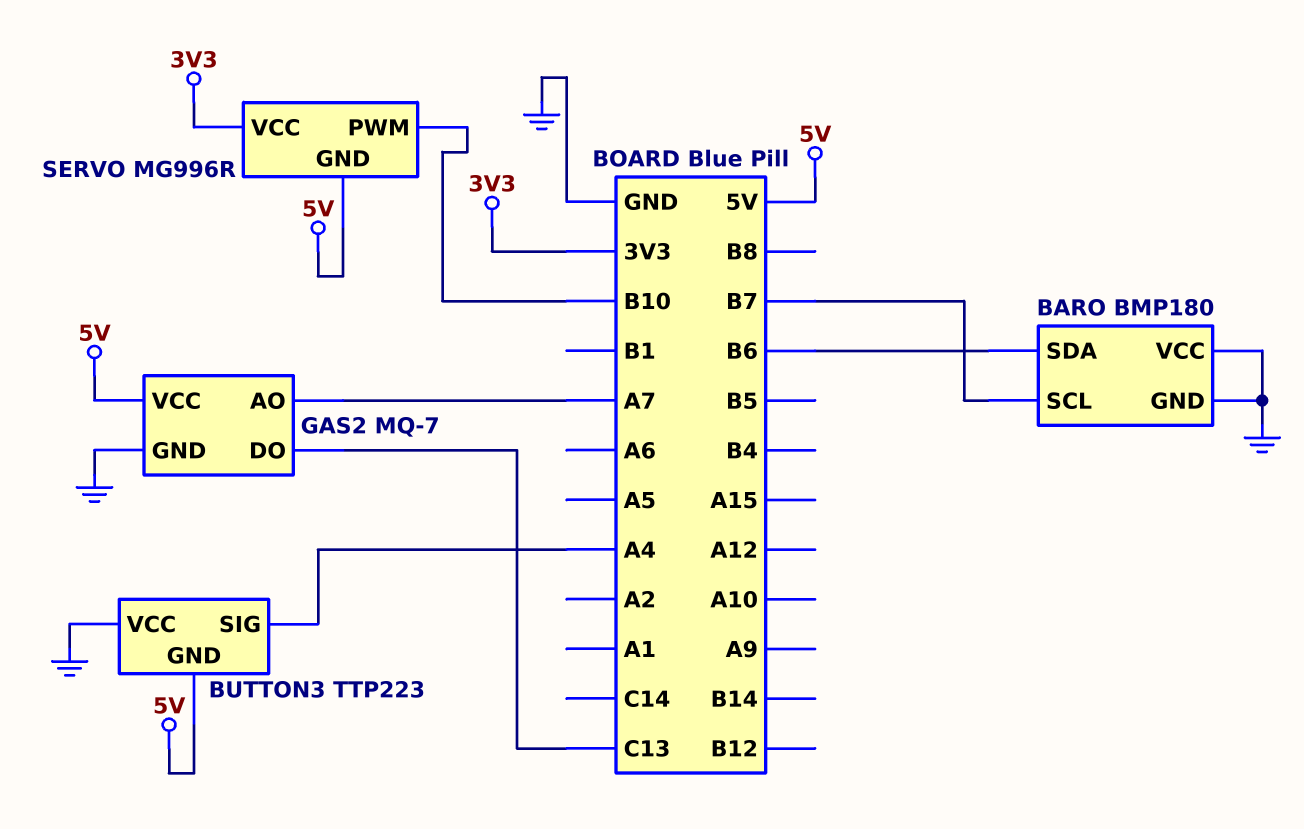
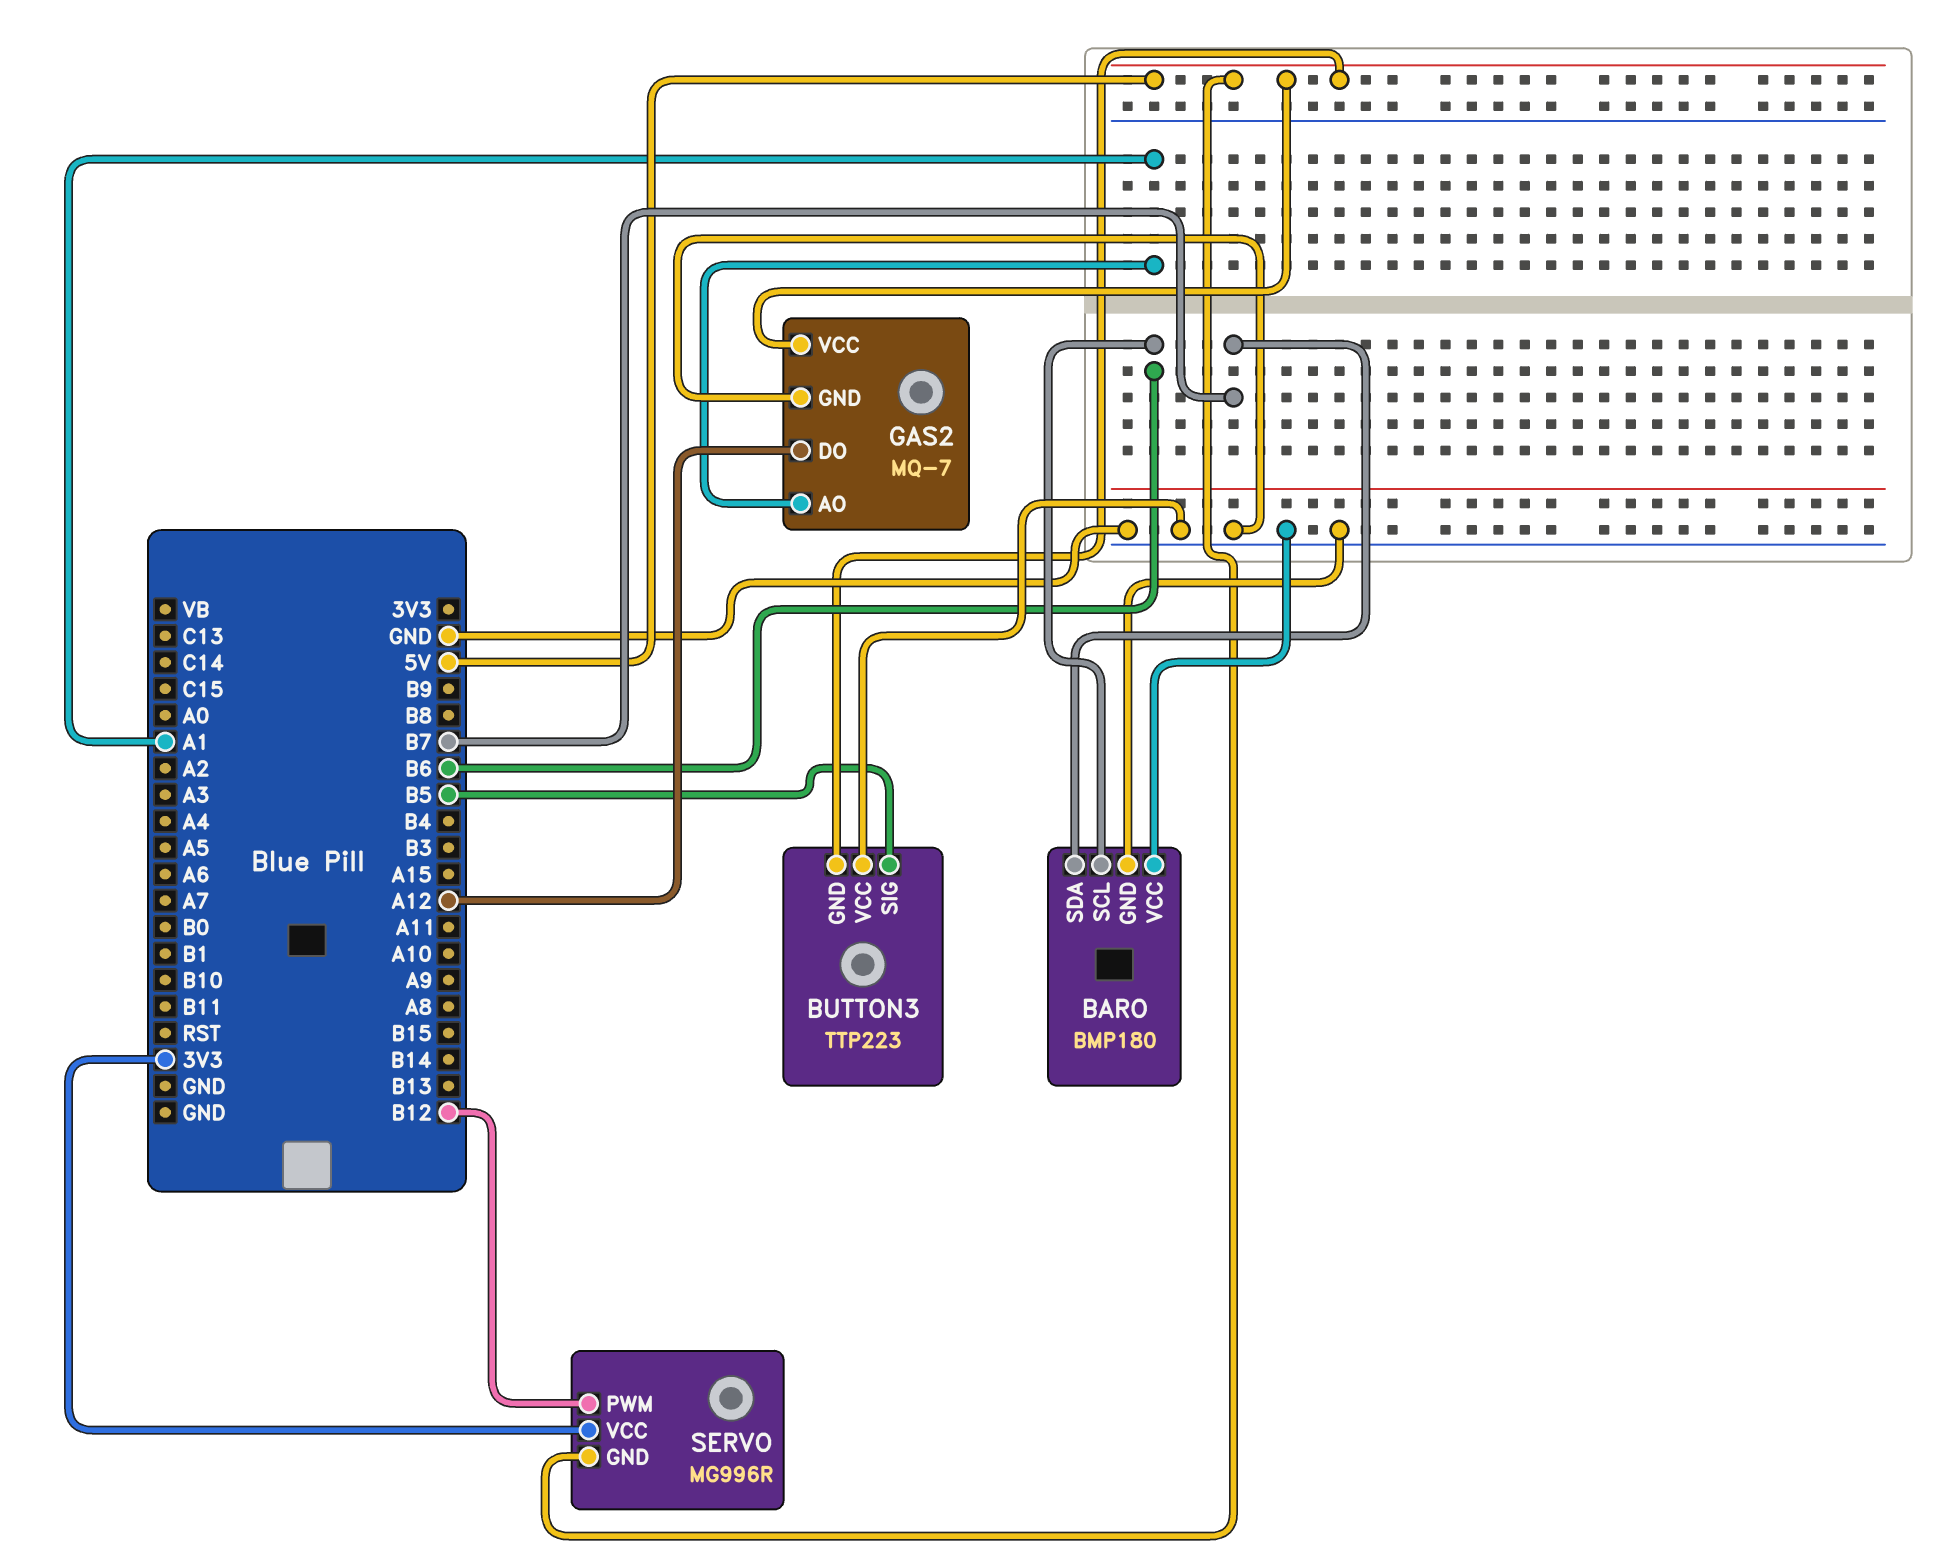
BARO pin SCL: B7 -> B6
BARO pin SDA: B6 -> B7
BUTTON3 pin SIG: A4 -> B5
GAS2 pin AO: A7 -> A1
GAS2 pin DO: C13 -> A12
SERVO pin PWM: B10 -> B12

